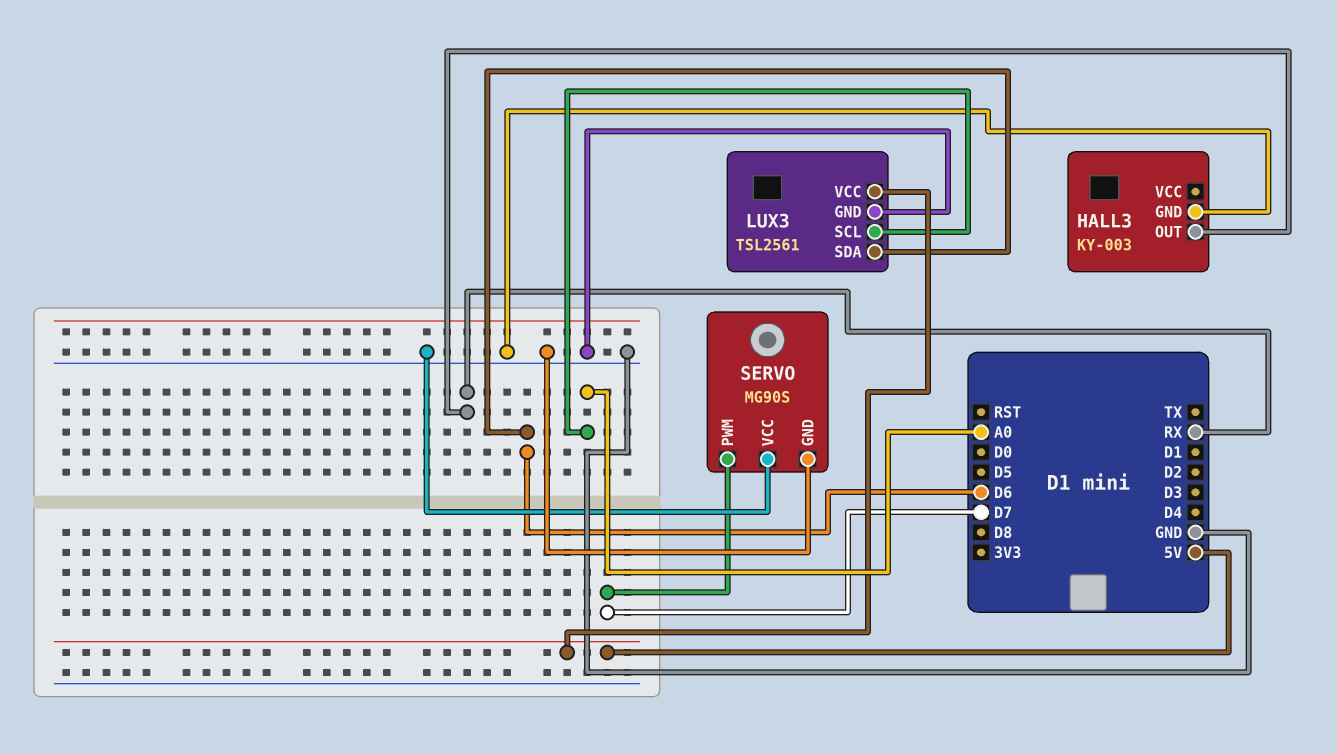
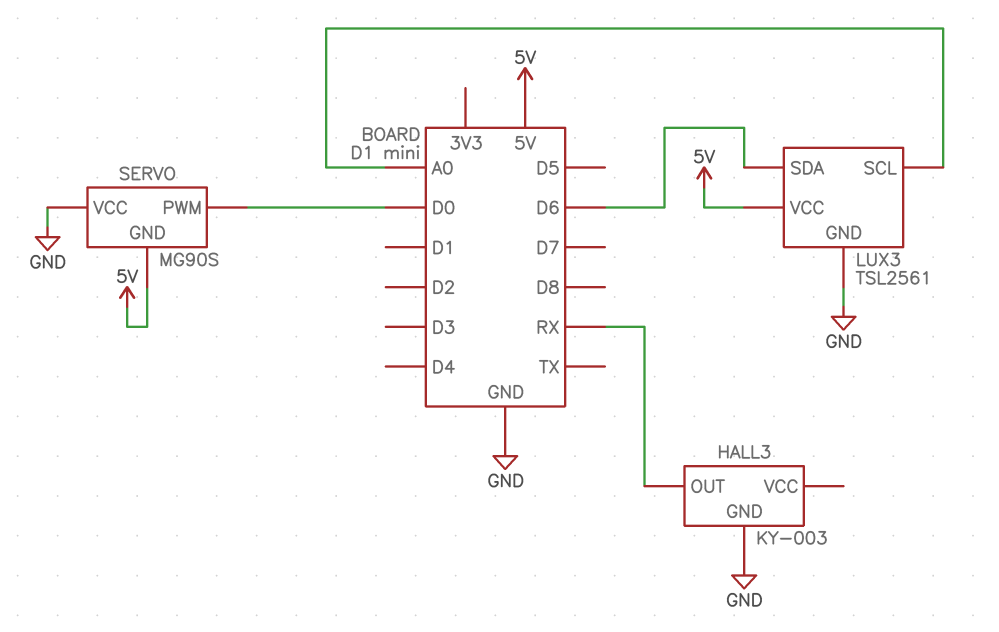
SERVO pin GND: GND -> 5V
SERVO pin PWM: D7 -> D0

